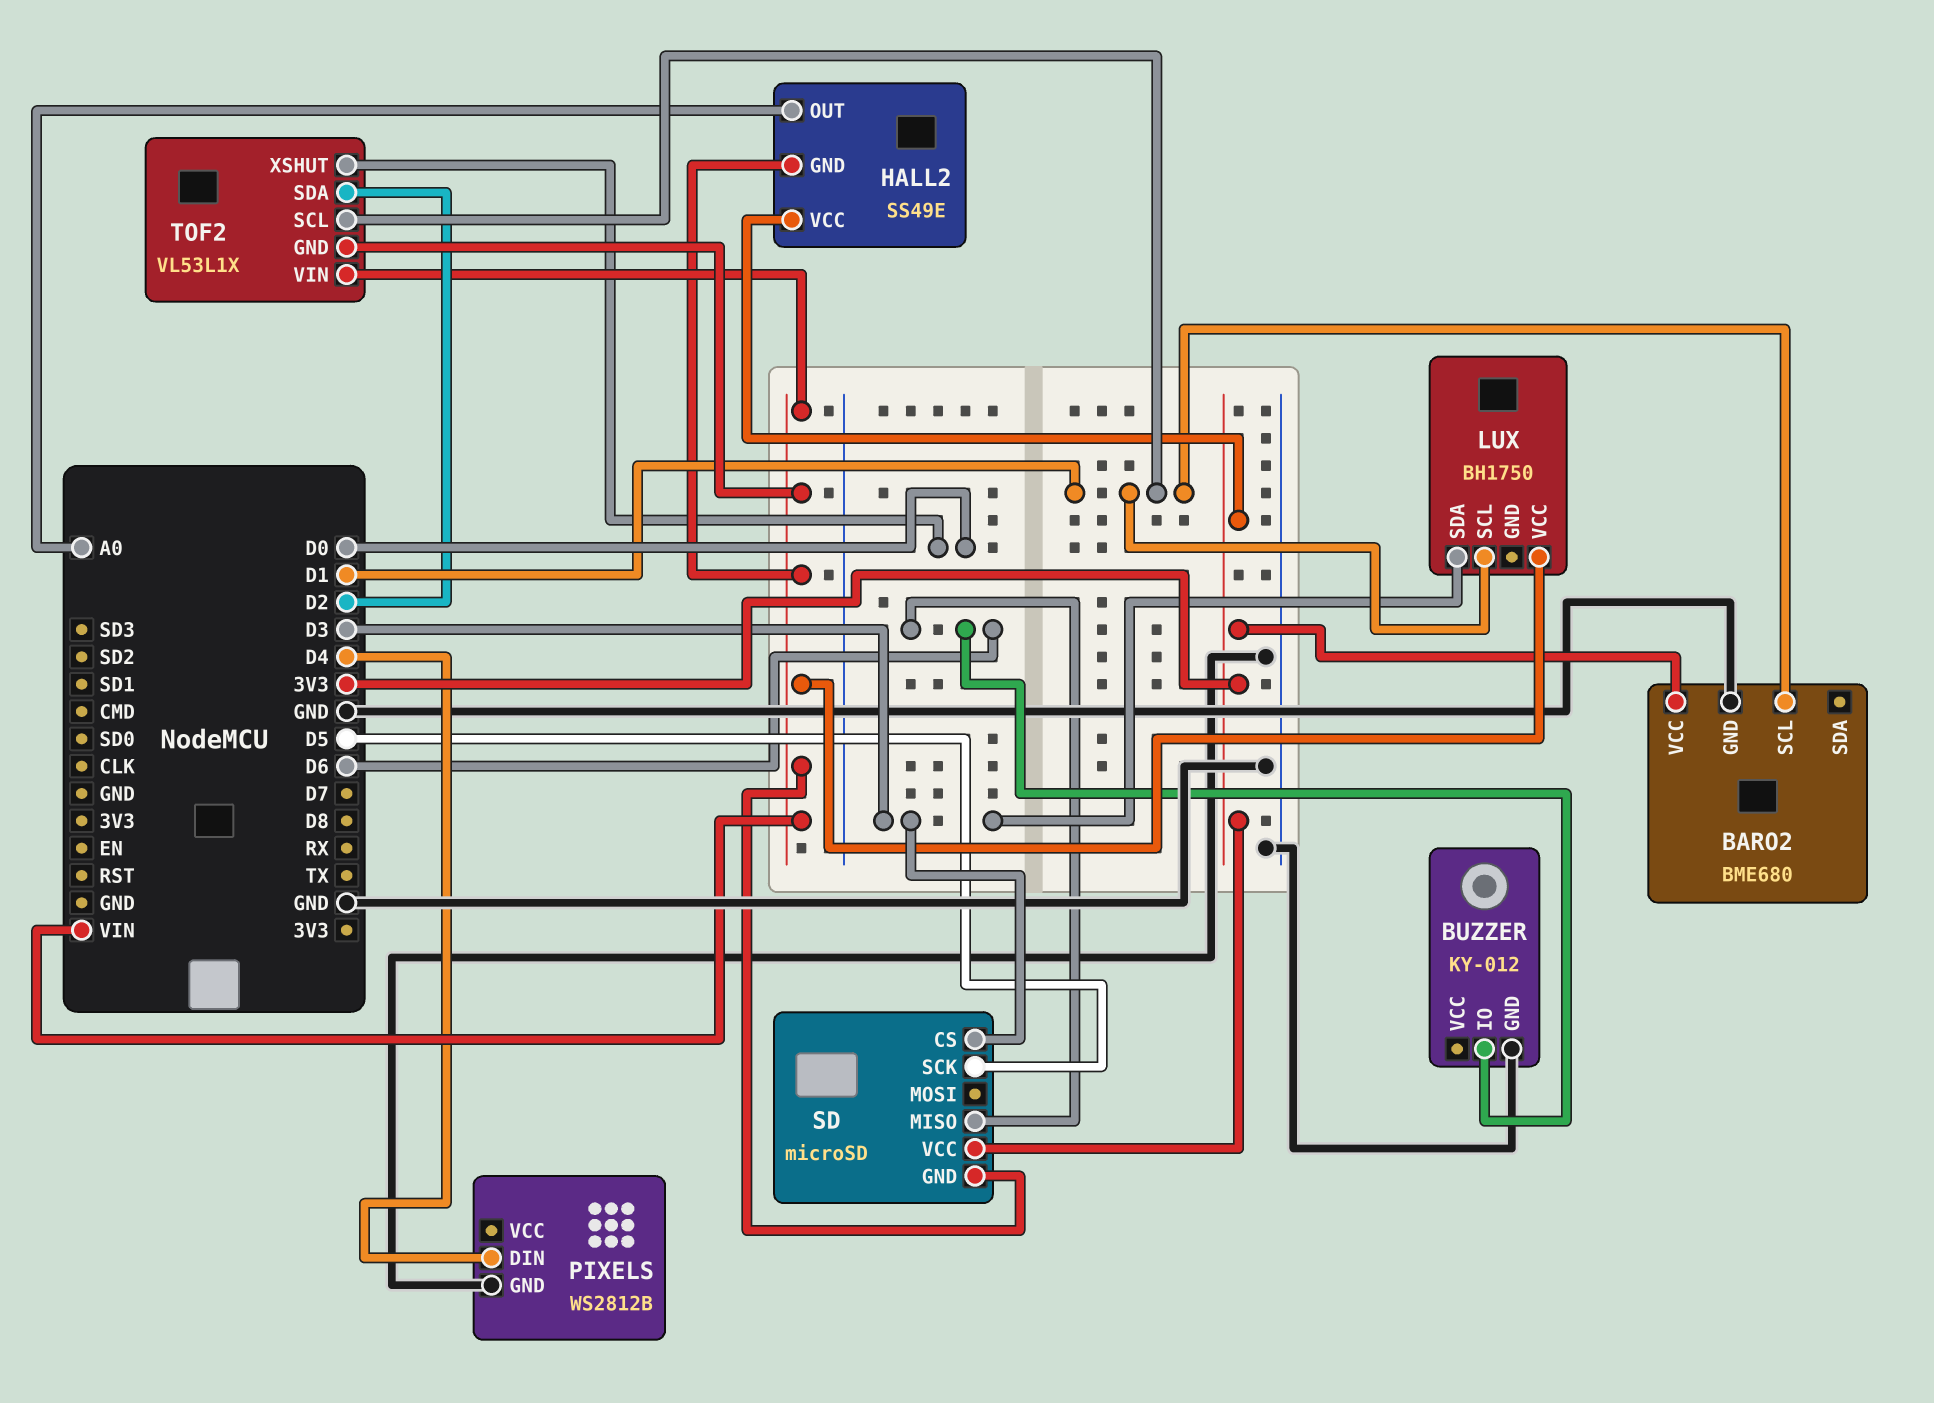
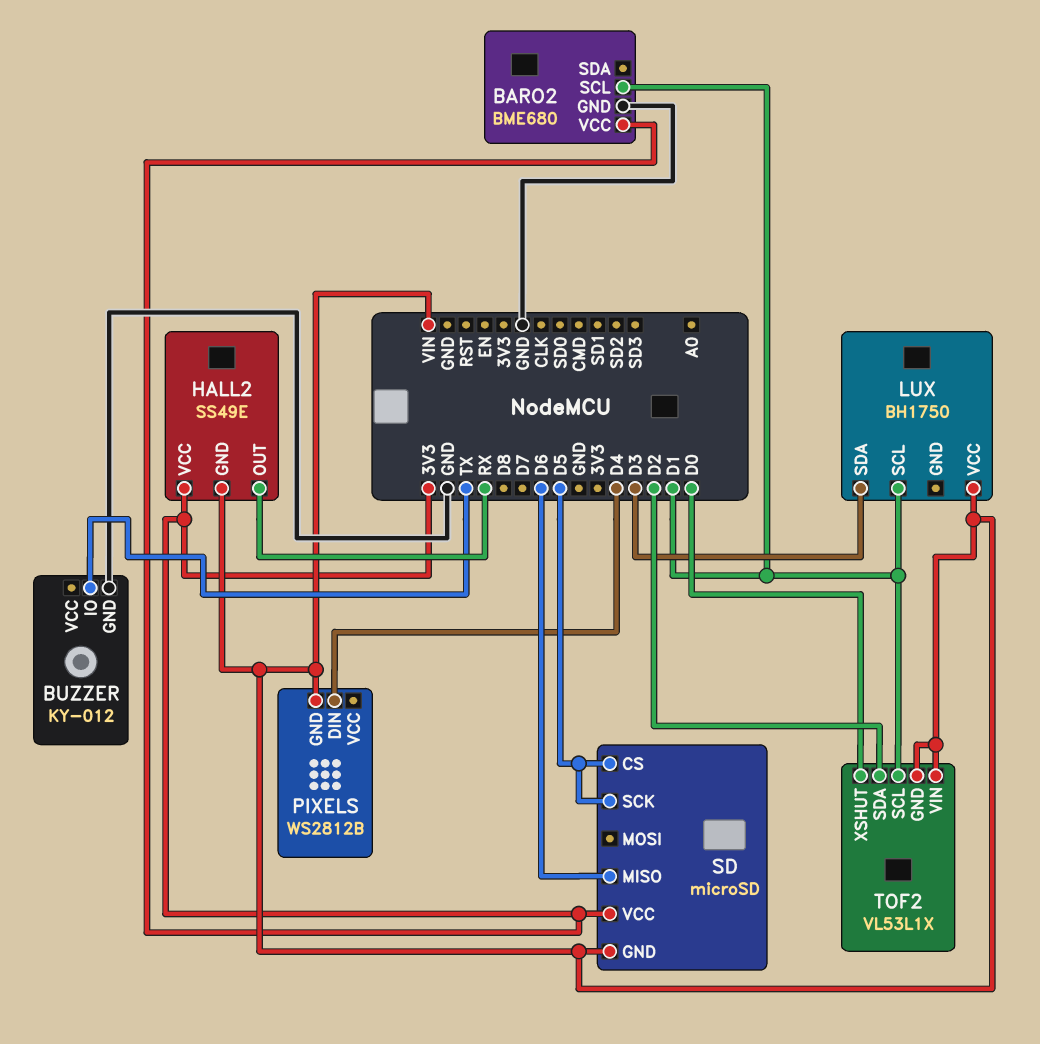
BUZZER pin IO: D6 -> TX
HALL2 pin OUT: A0 -> RX
PIXELS pin GND: GND -> VIN
SD pin CS: D3 -> D5

